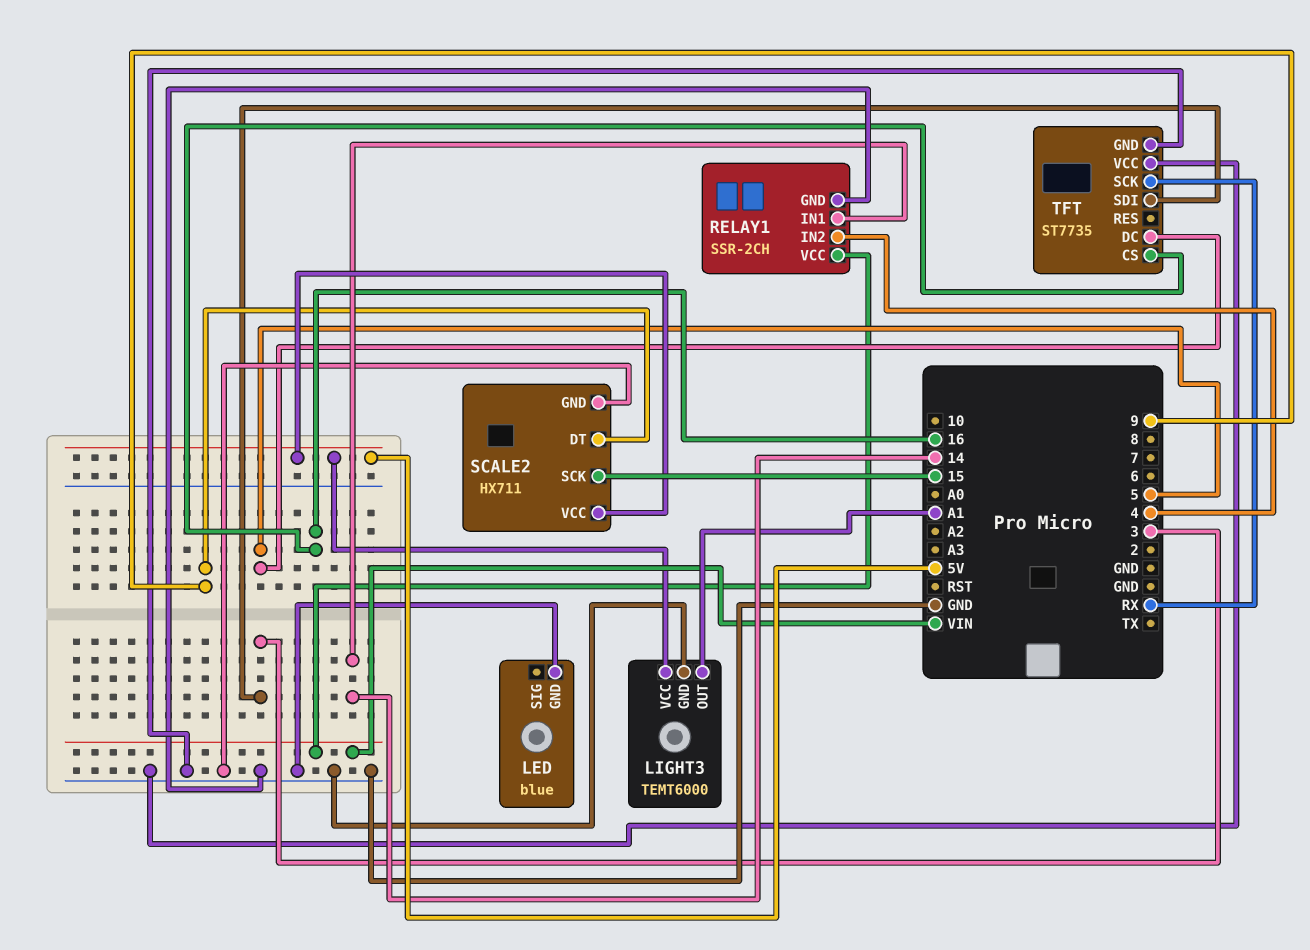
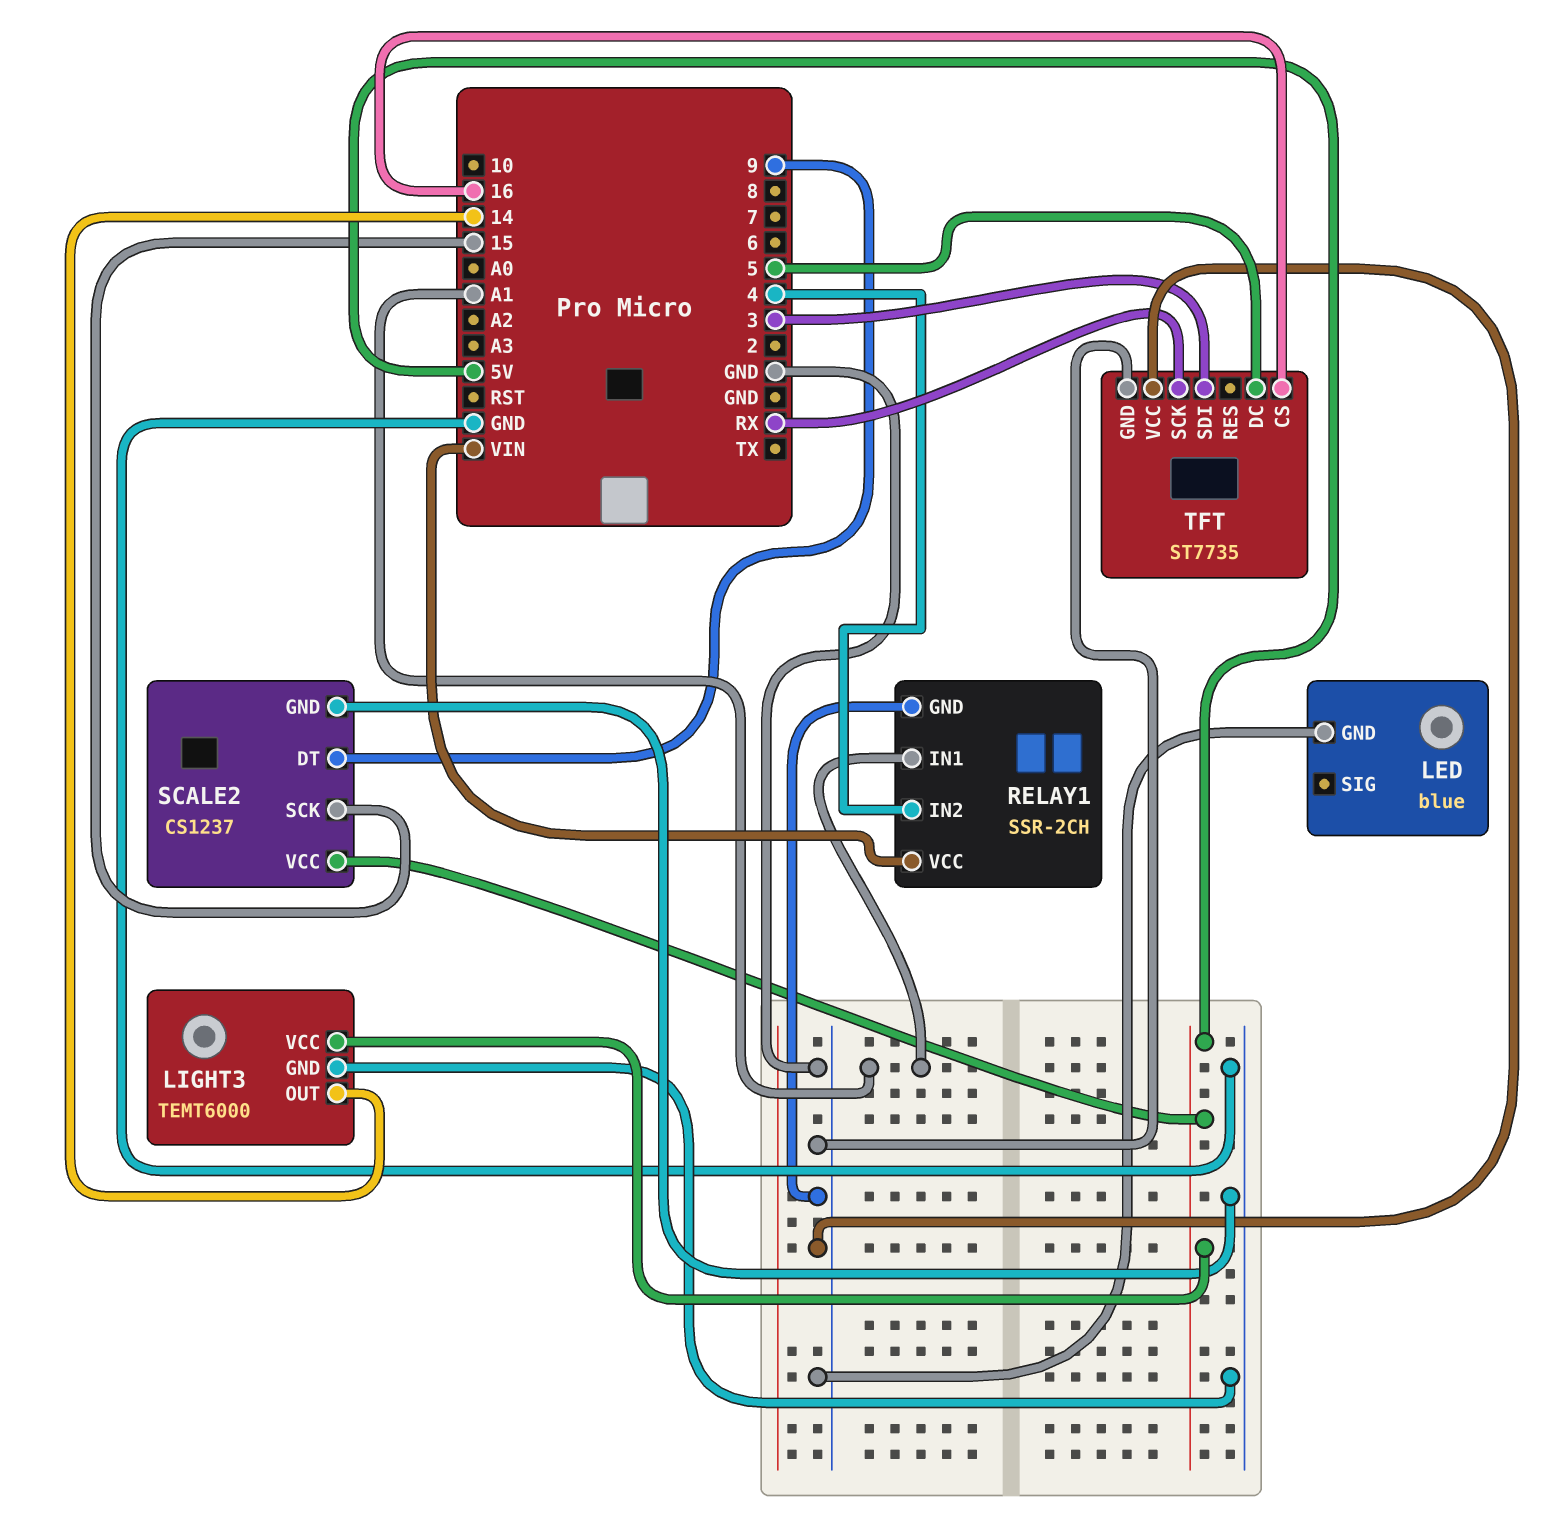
LIGHT3 pin OUT: A1 -> 14
RELAY1 pin IN1: 14 -> A1
SCALE2: HX711 -> CS1237

